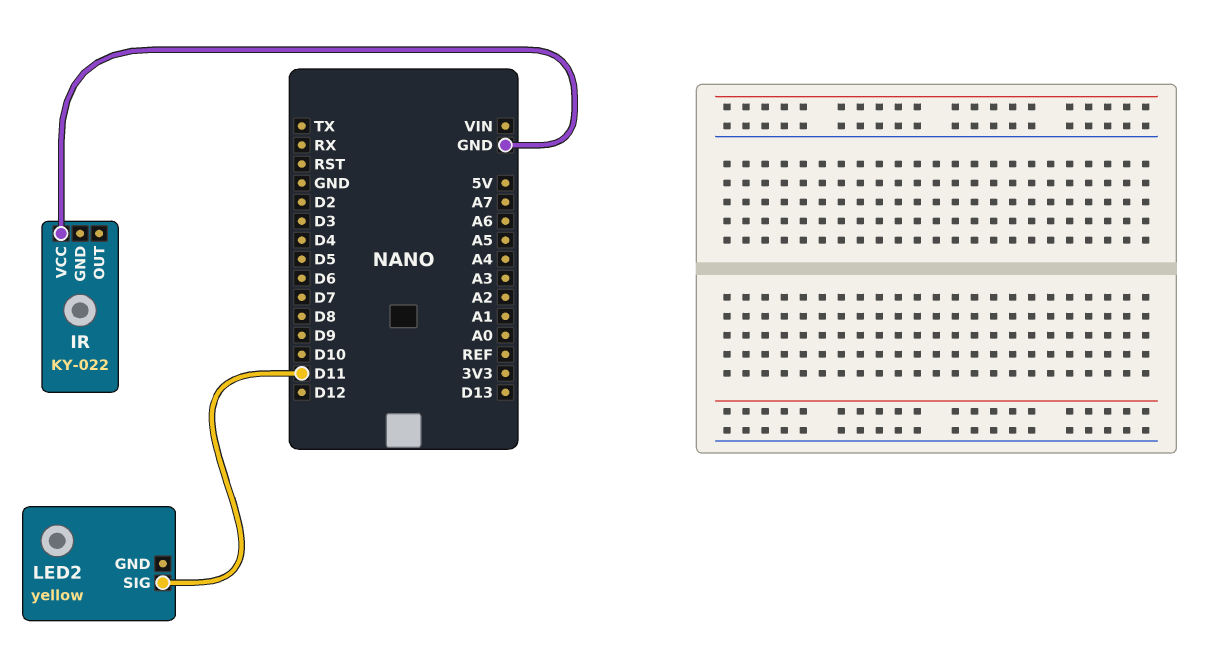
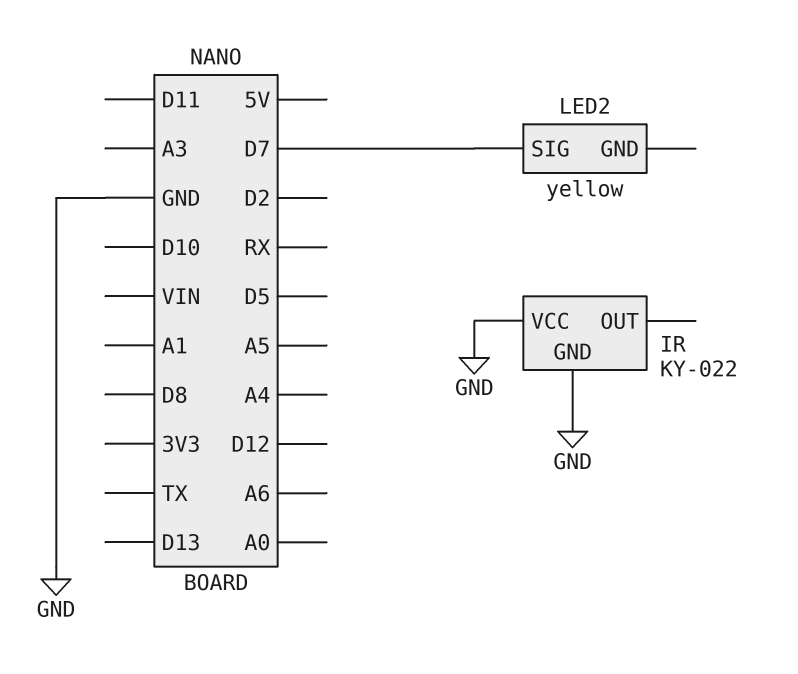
IR pin GND: none -> GND
LED2 pin SIG: D11 -> D7

